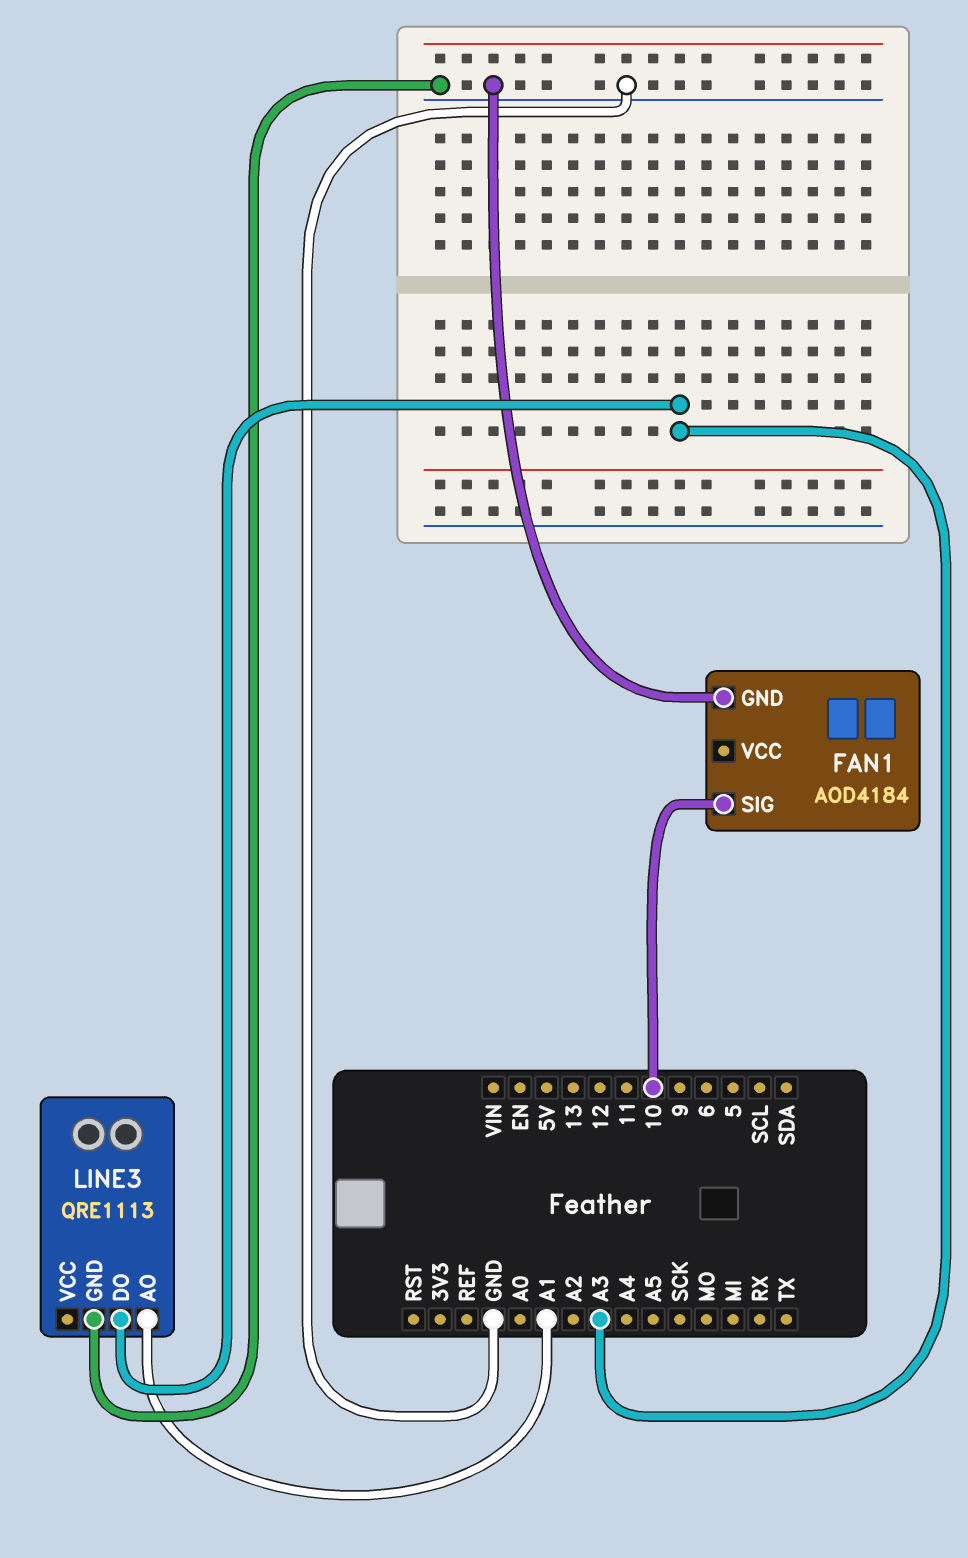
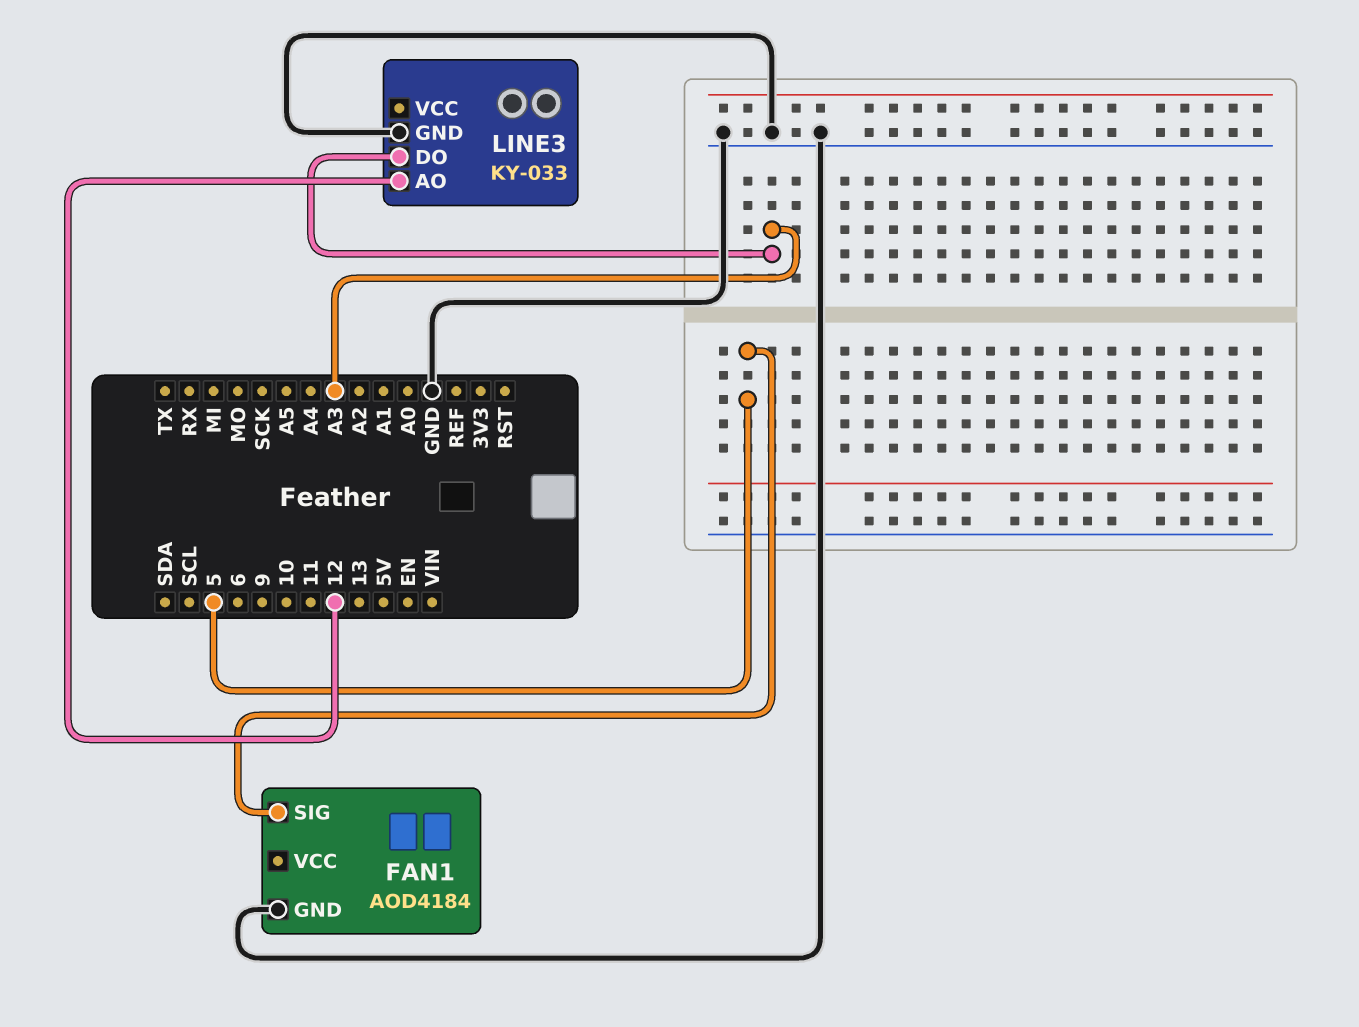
FAN1 pin SIG: 10 -> 5
LINE3: QRE1113 -> KY-033
LINE3 pin AO: A1 -> 12

